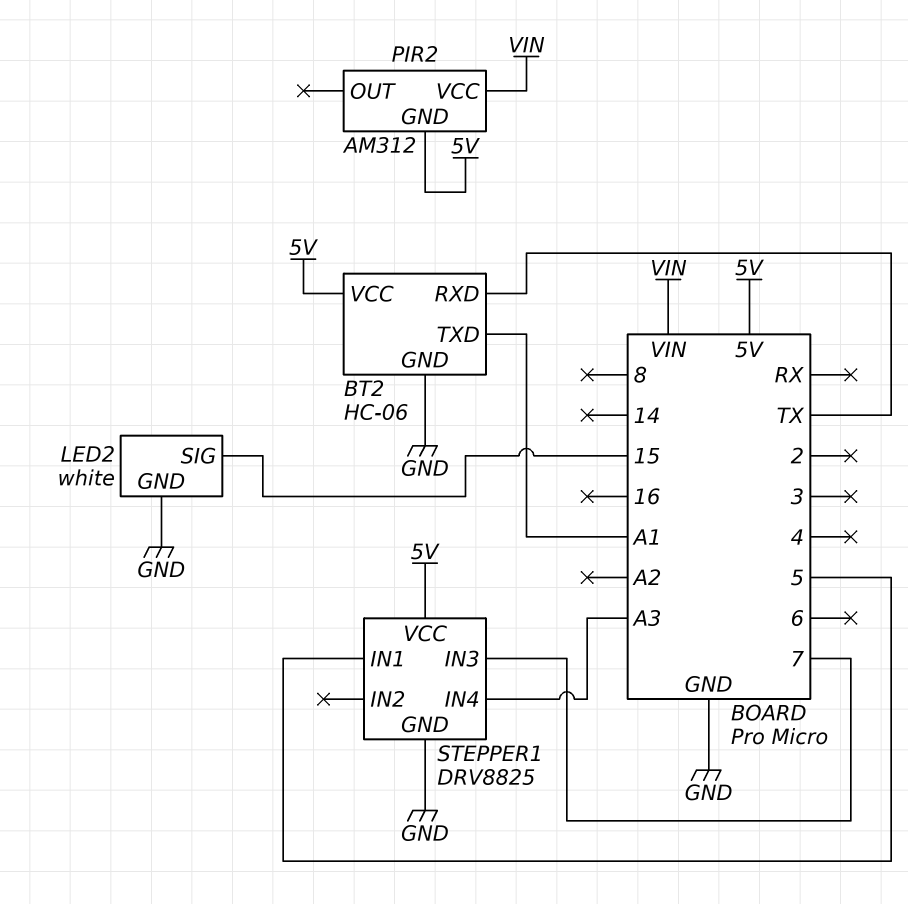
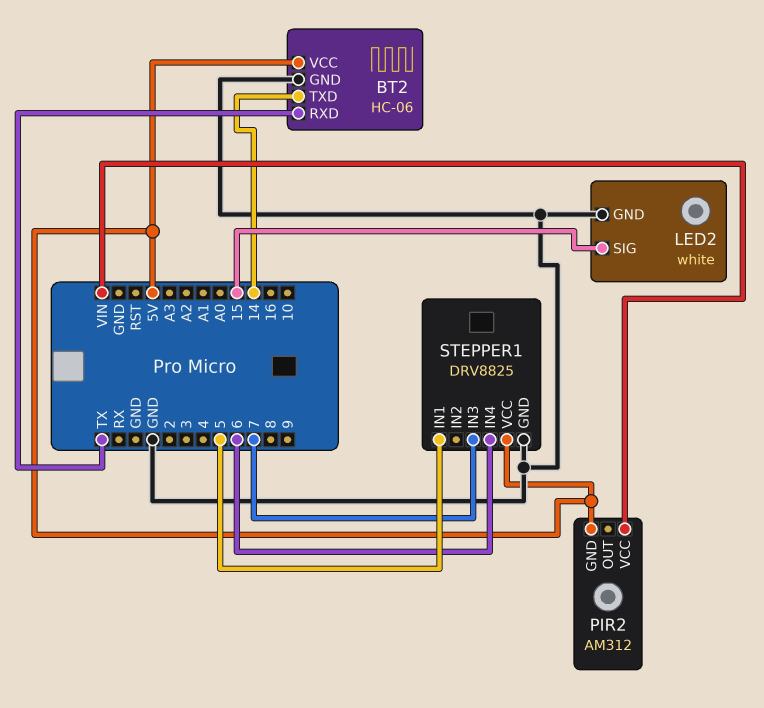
BT2 pin TXD: A1 -> 14
STEPPER1 pin IN4: A3 -> 6

